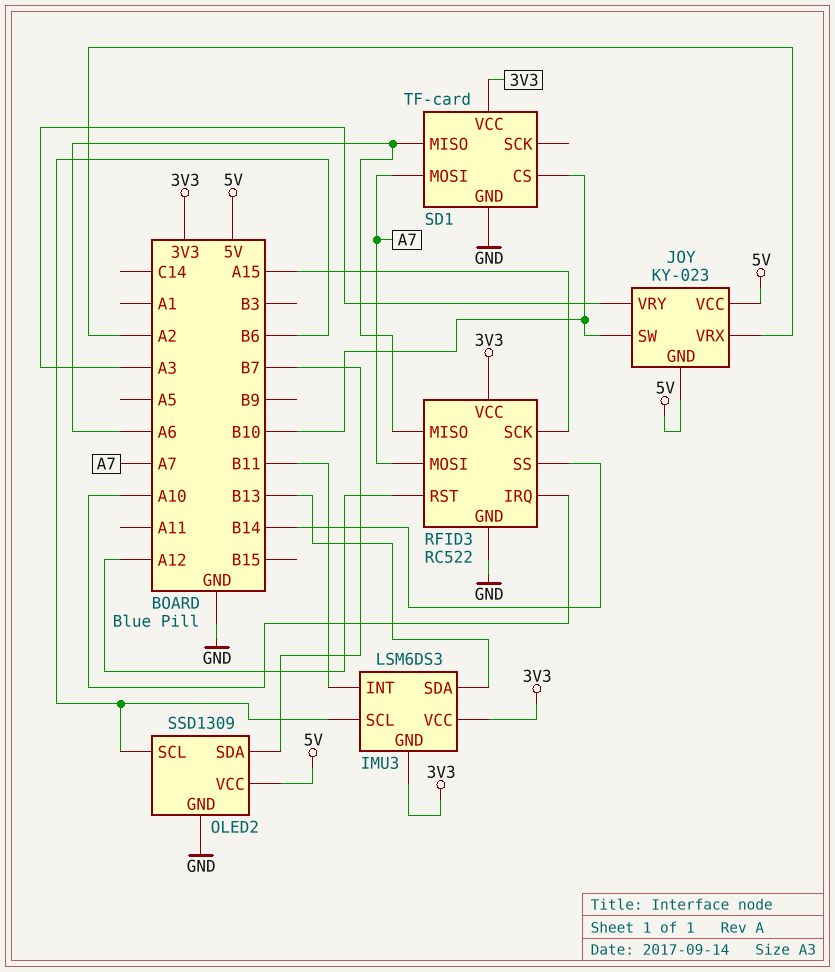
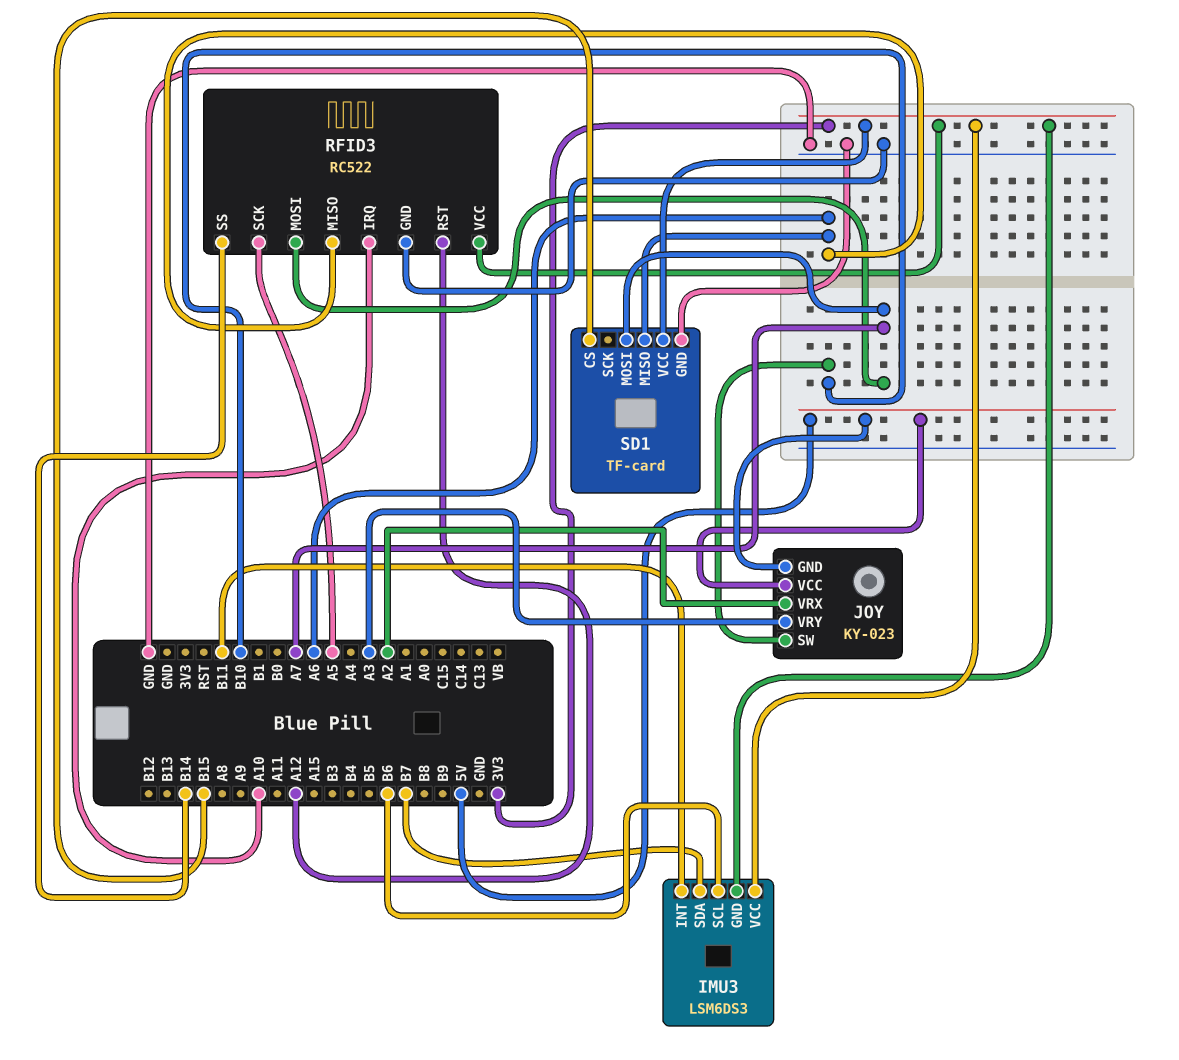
IMU3 pin SDA: B13 -> B7
OLED2: SSD1309 -> none
OLED2 pin GND: GND -> none
OLED2 pin SCL: B6 -> none
OLED2 pin SDA: B7 -> none
OLED2 pin VCC: 5V -> none
RFID3 pin SCK: A15 -> A5
SD1 pin CS: B10 -> B15

